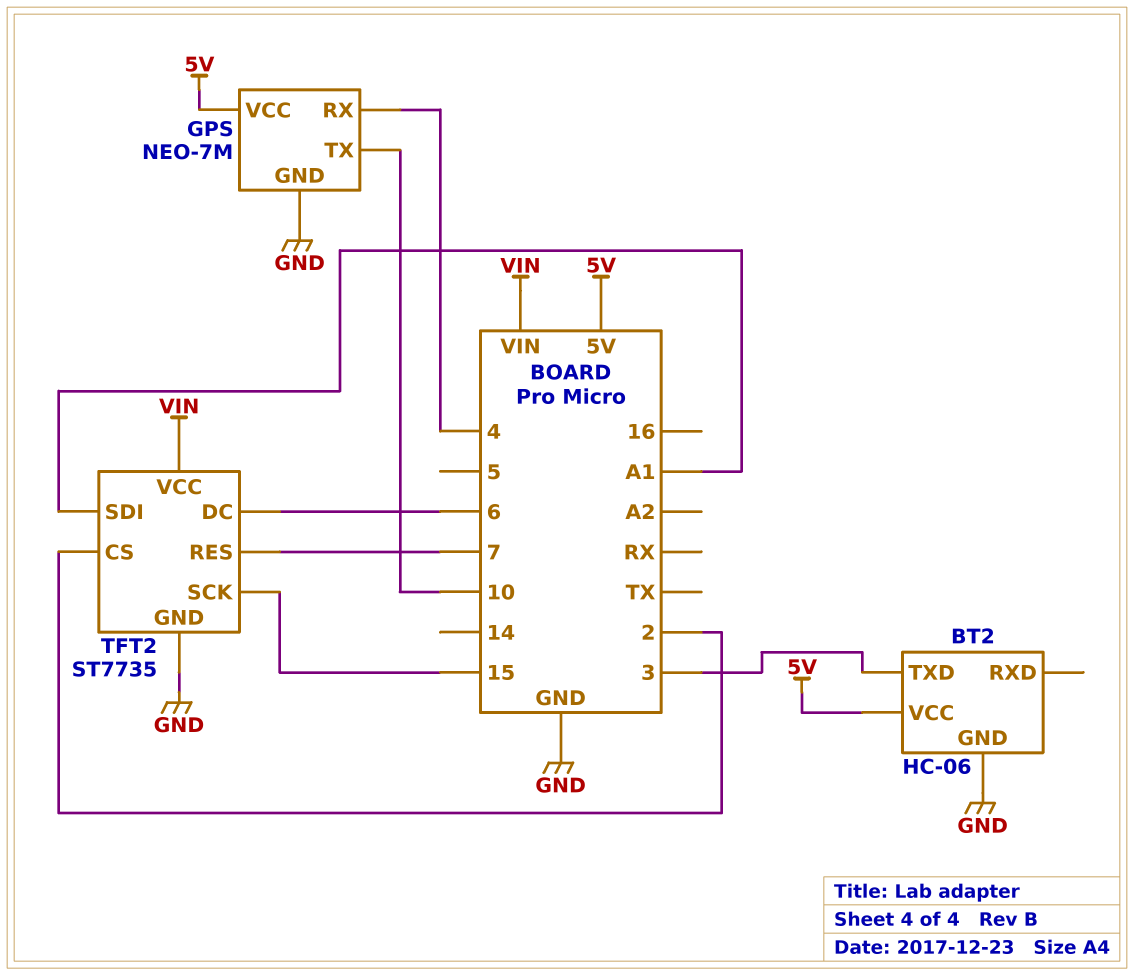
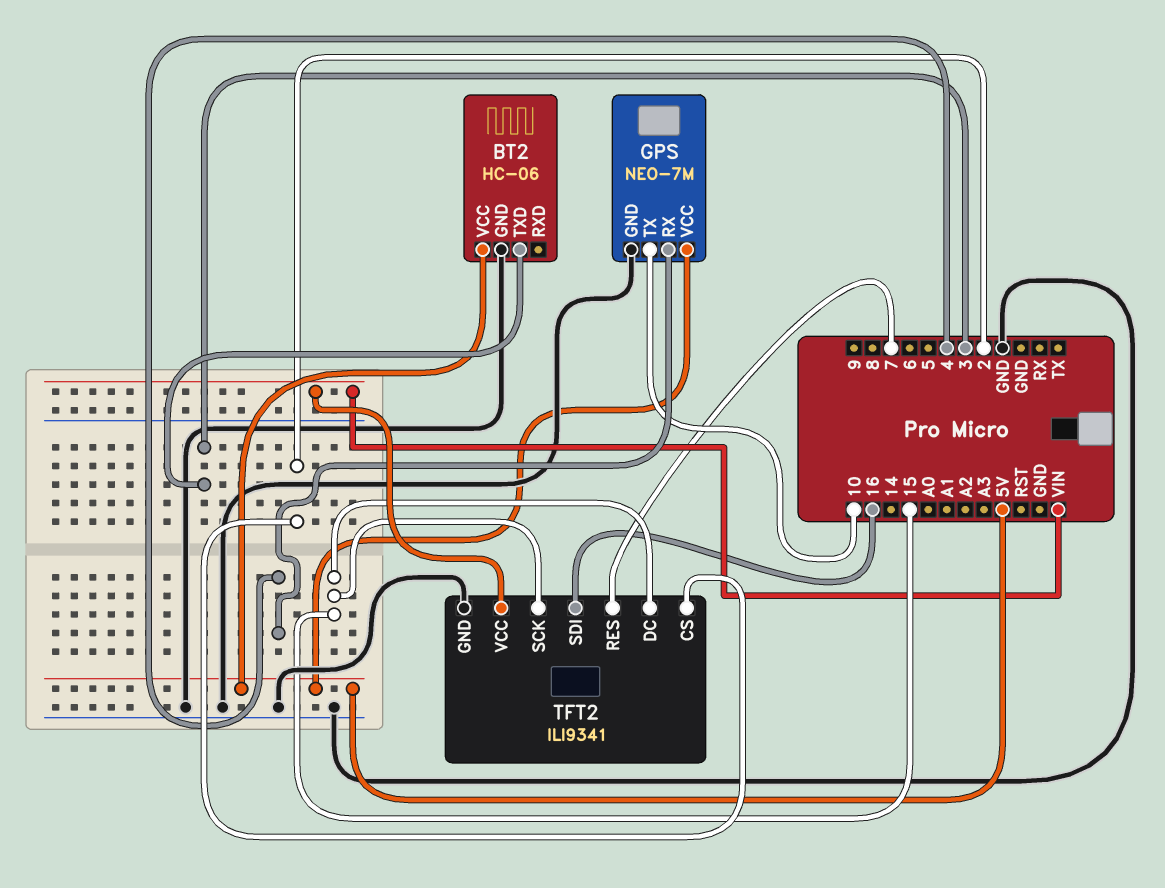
TFT2: ST7735 -> ILI9341
TFT2 pin DC: 6 -> 15
TFT2 pin SDI: A1 -> 16

